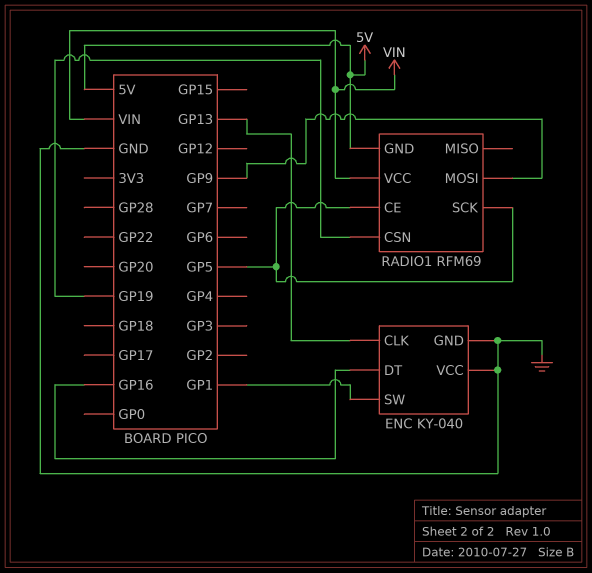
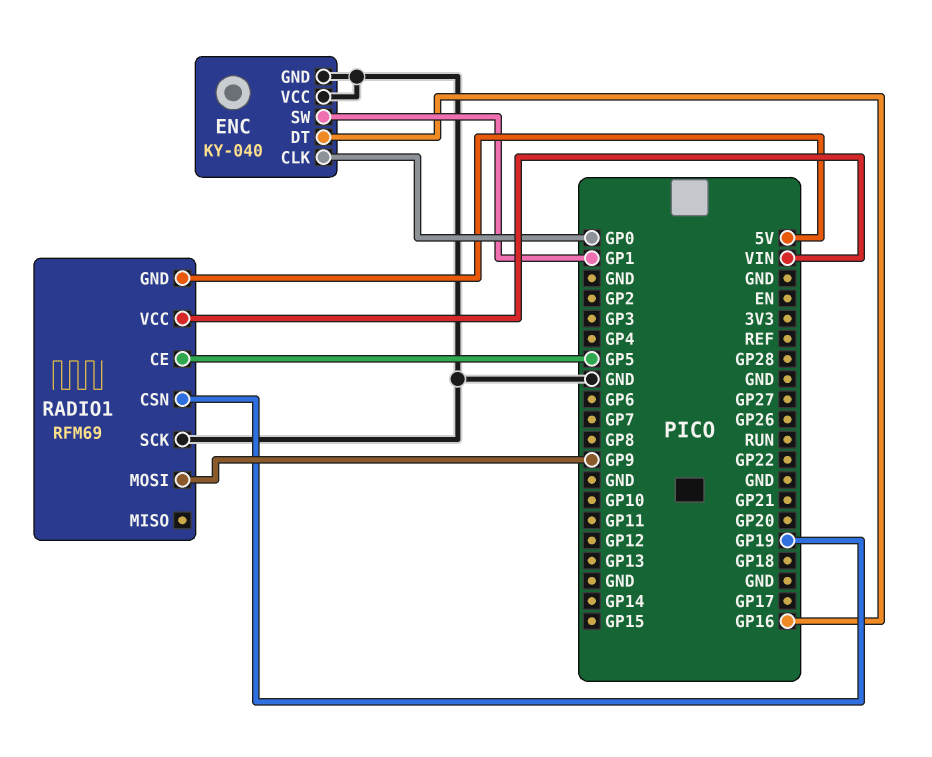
ENC pin CLK: GP13 -> GP0
RADIO1 pin SCK: GP5 -> GND

